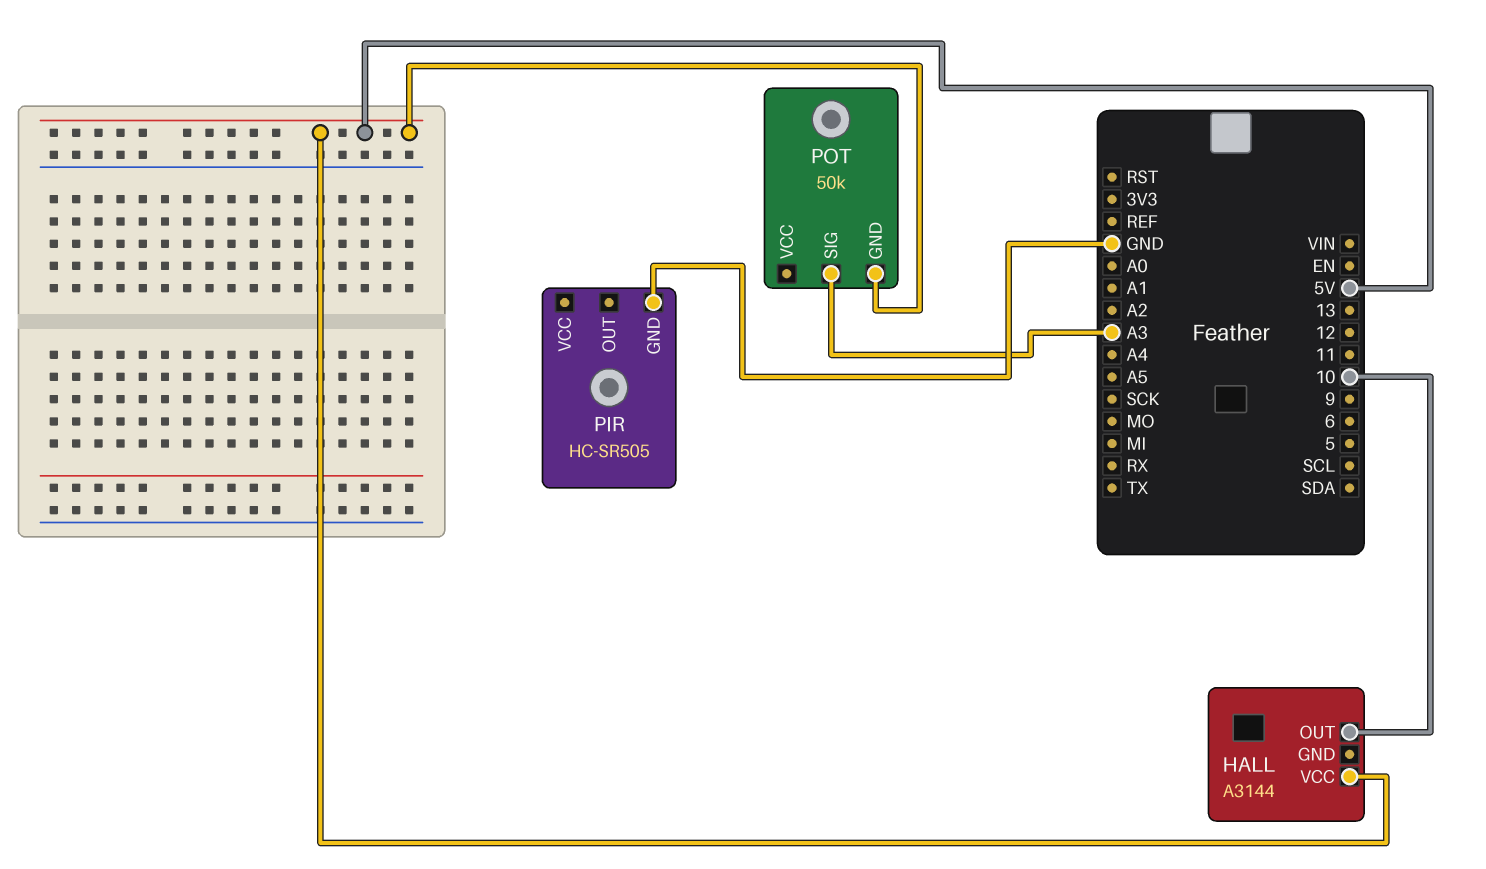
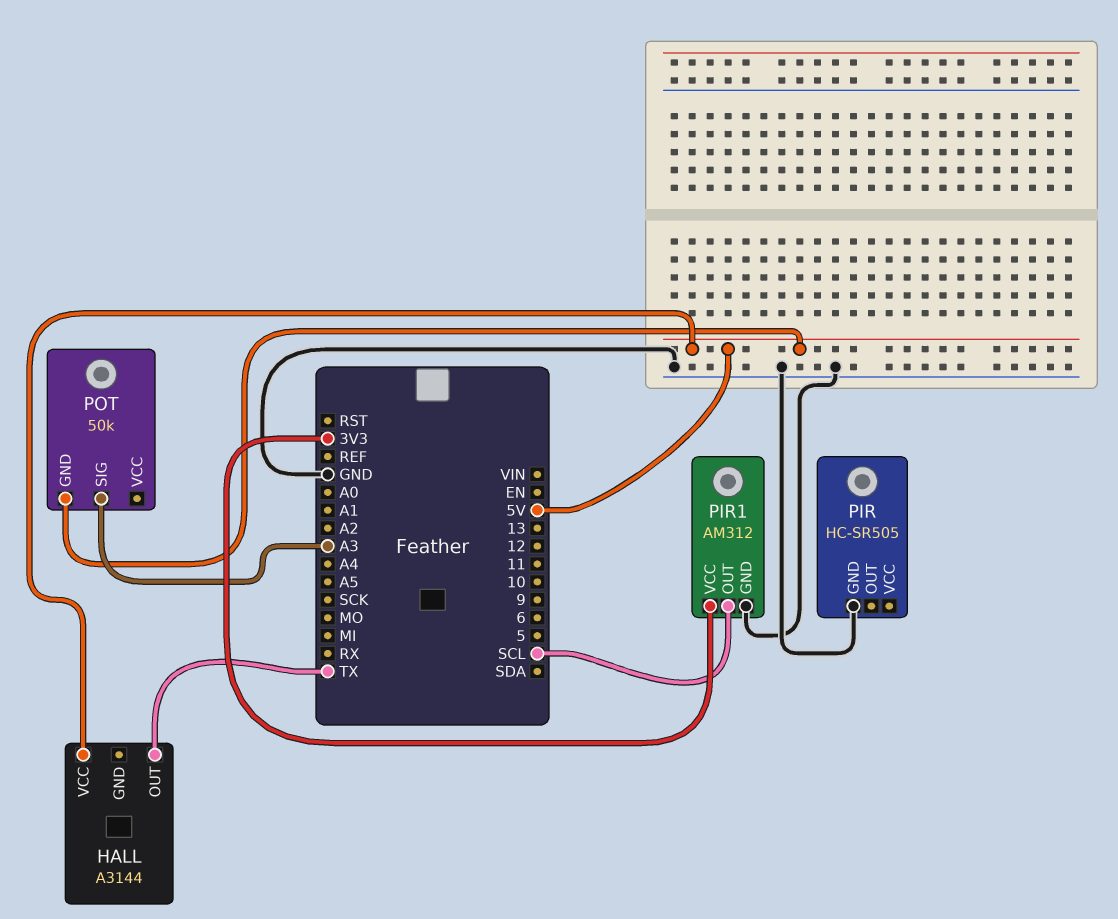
HALL pin OUT: 10 -> TX
PIR1: none -> AM312
PIR1 pin GND: none -> GND
PIR1 pin OUT: none -> SCL
PIR1 pin VCC: none -> 3V3

